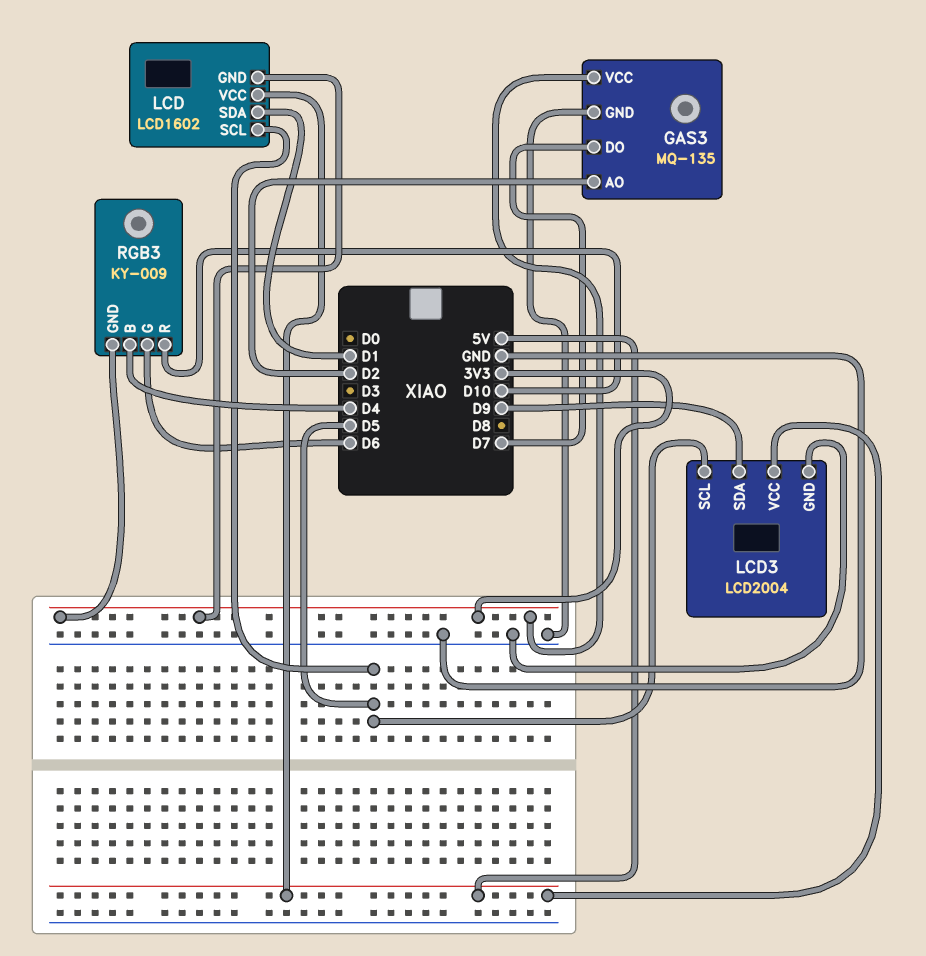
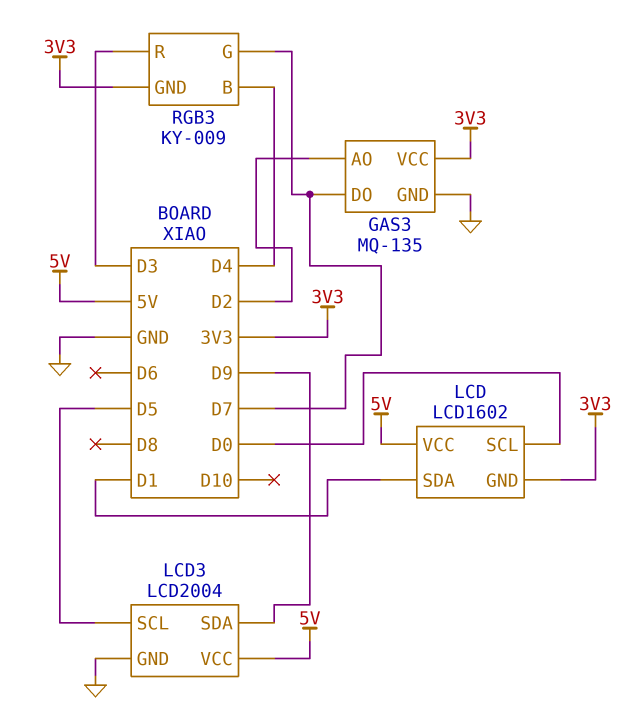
LCD pin SCL: D5 -> D0
RGB3 pin G: D6 -> D7
RGB3 pin R: D10 -> D3

